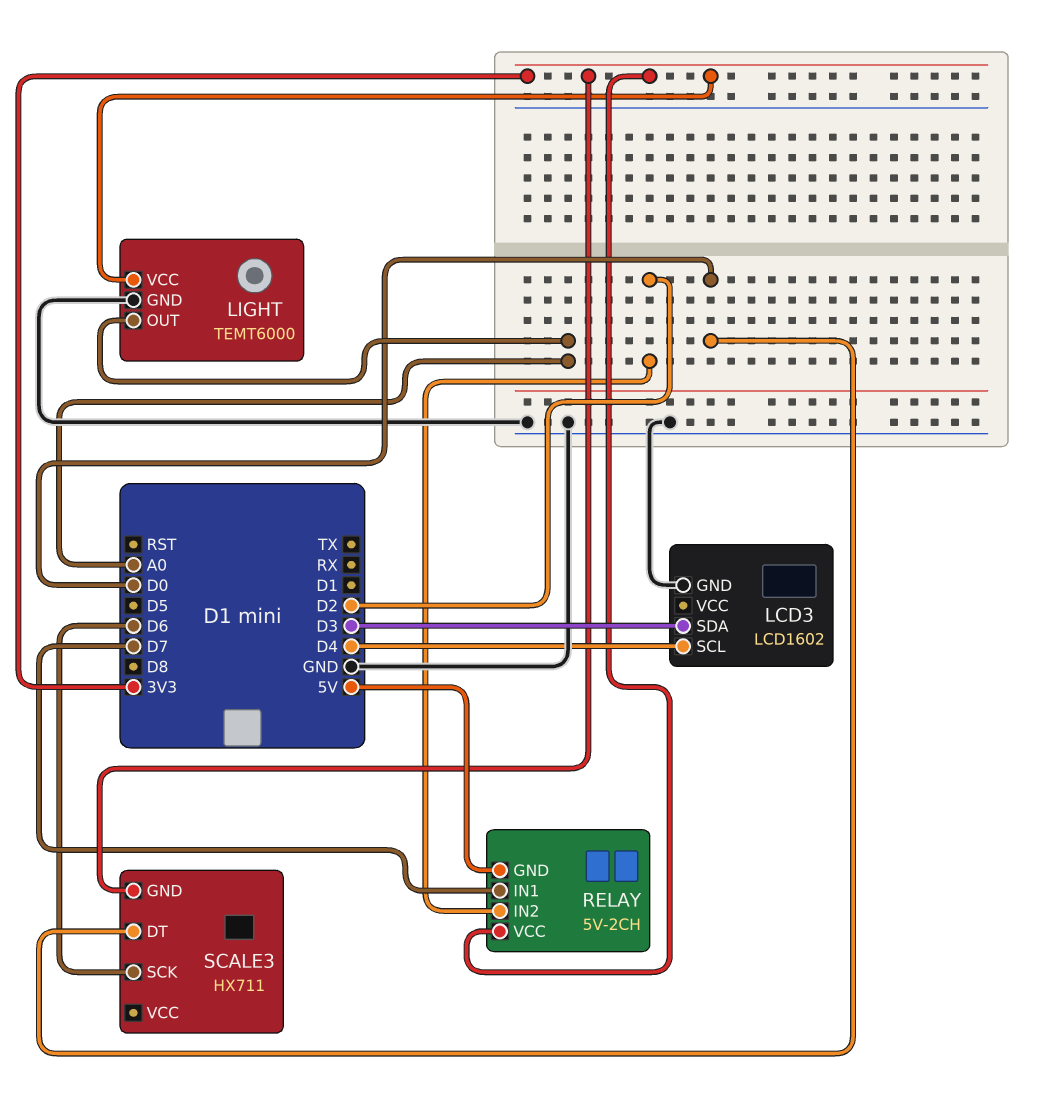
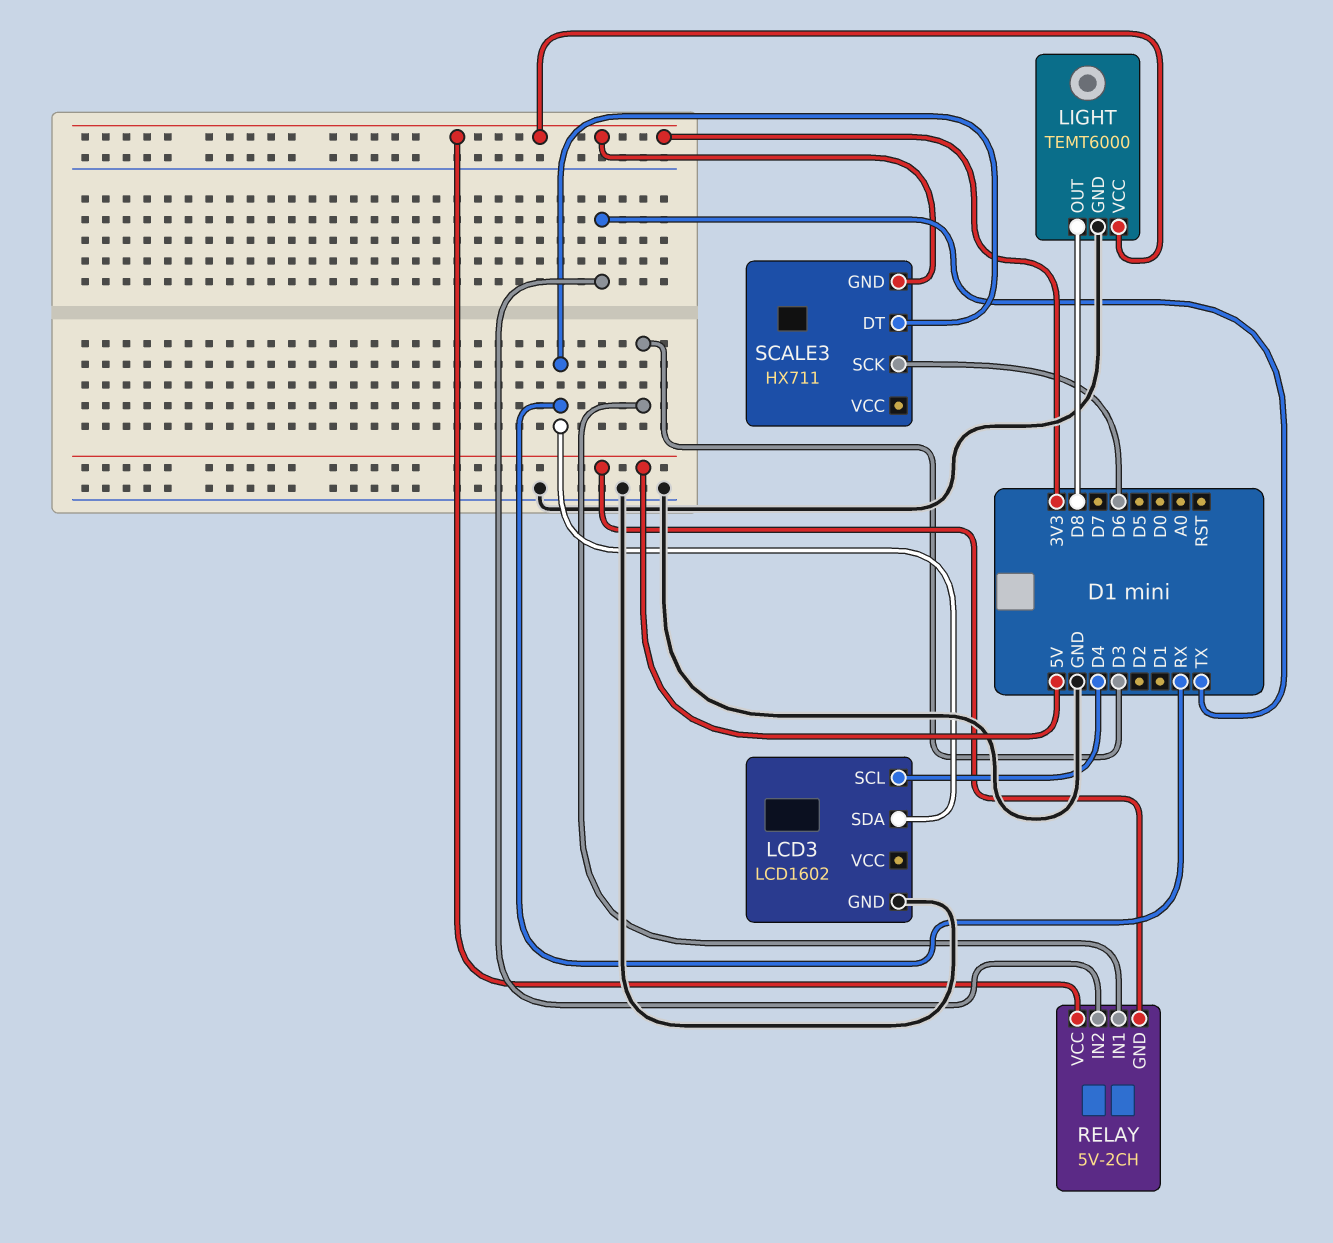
LCD3 pin SDA: D3 -> RX
LIGHT pin OUT: A0 -> D8
RELAY pin IN1: D7 -> D3
RELAY pin IN2: D2 -> TX
SCALE3 pin DT: D0 -> RX

